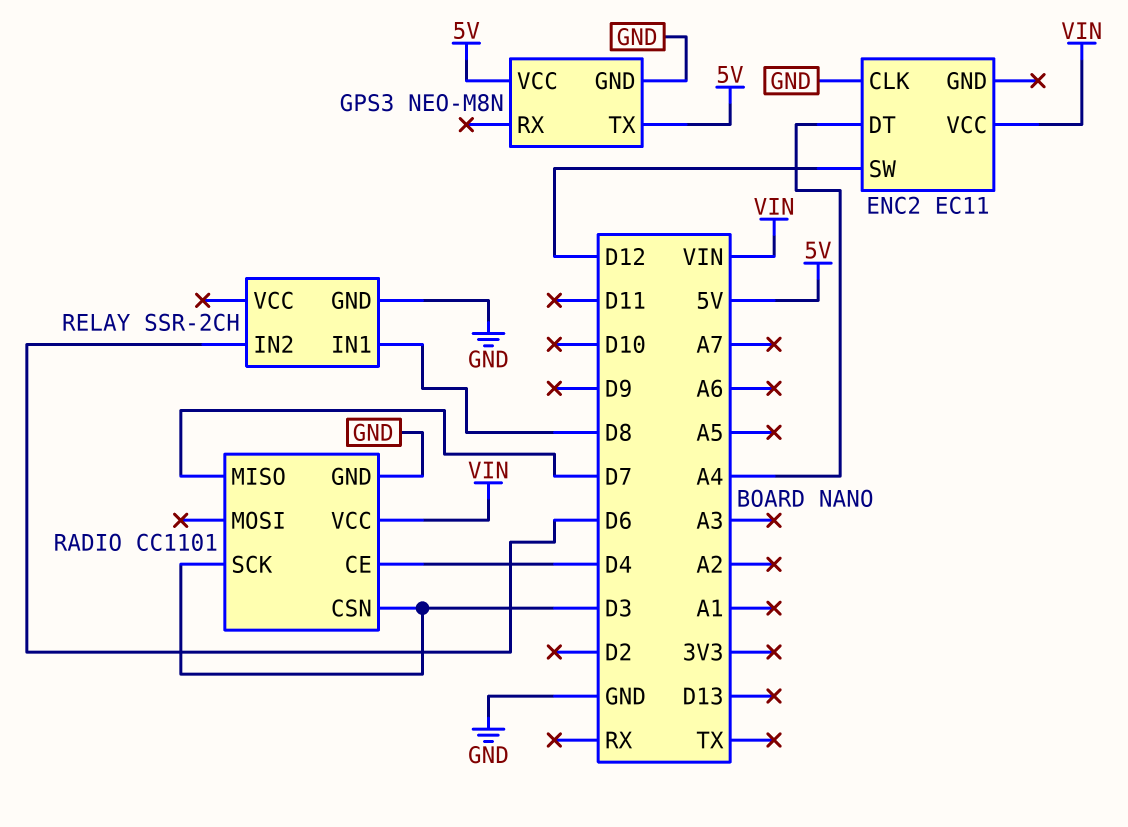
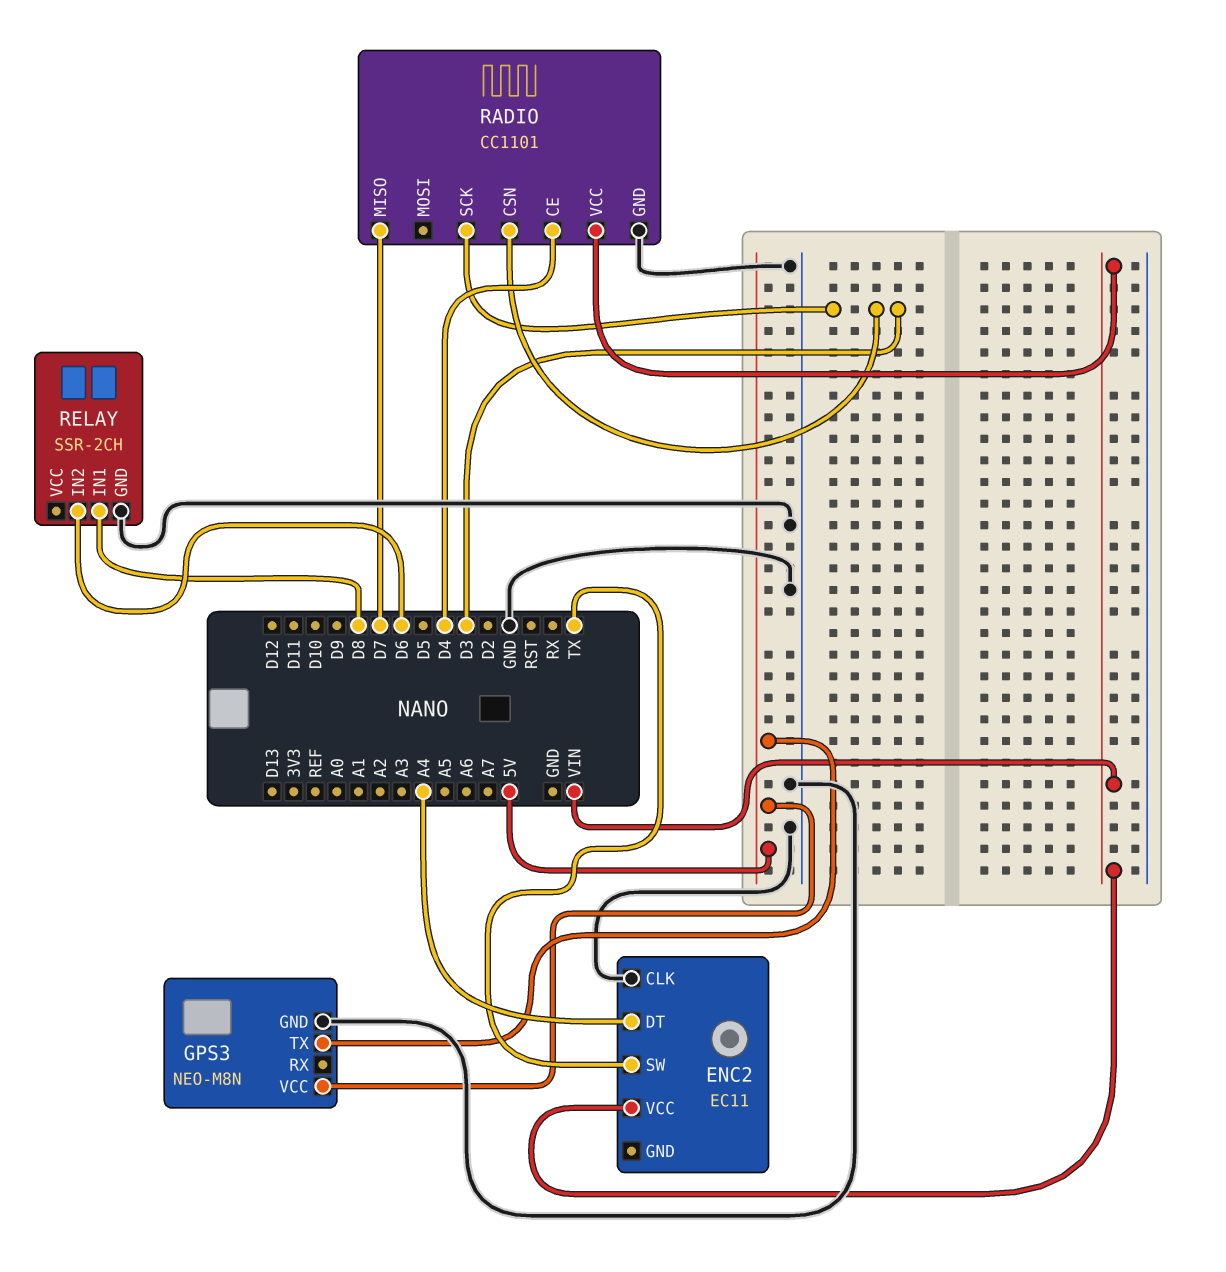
ENC2 pin SW: D12 -> TX

